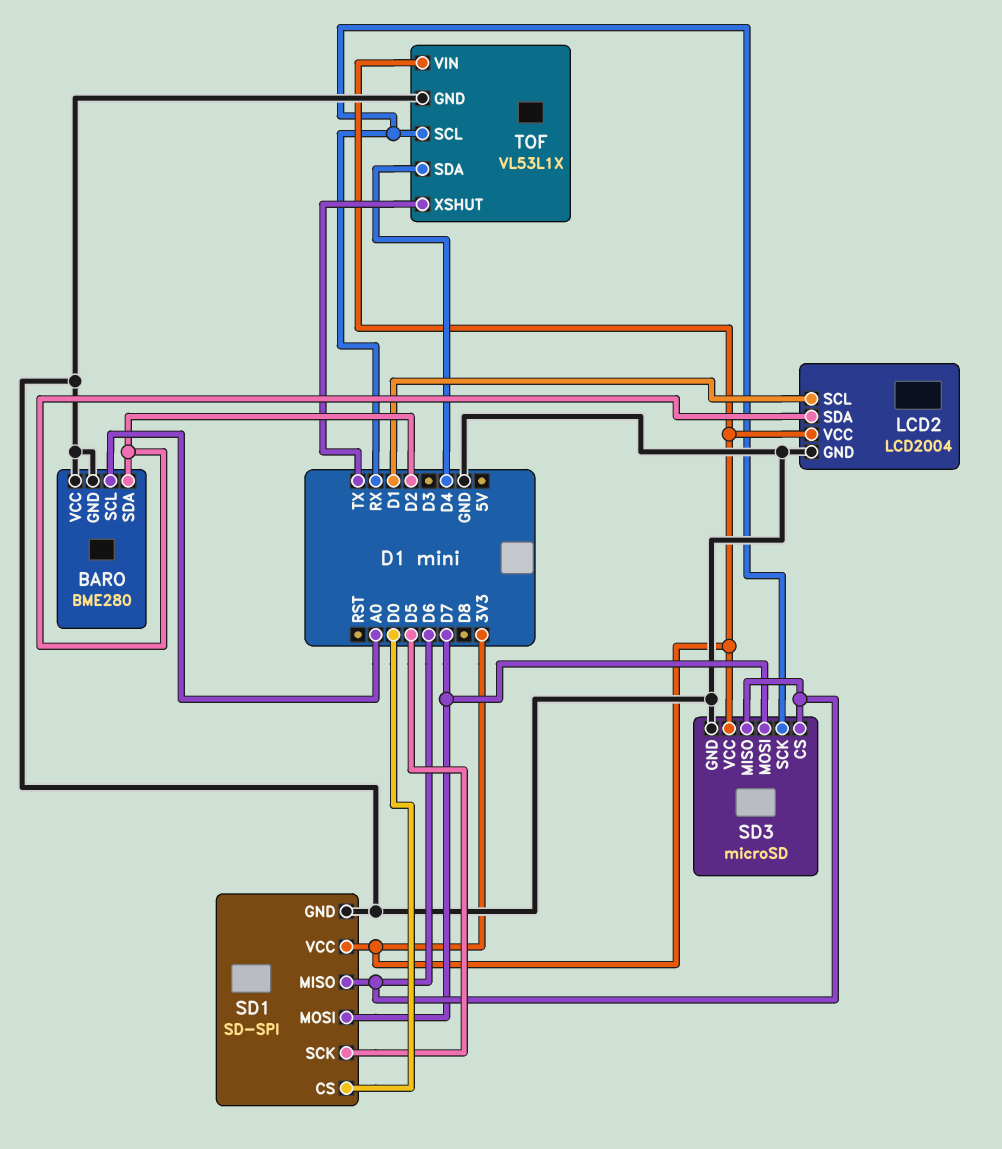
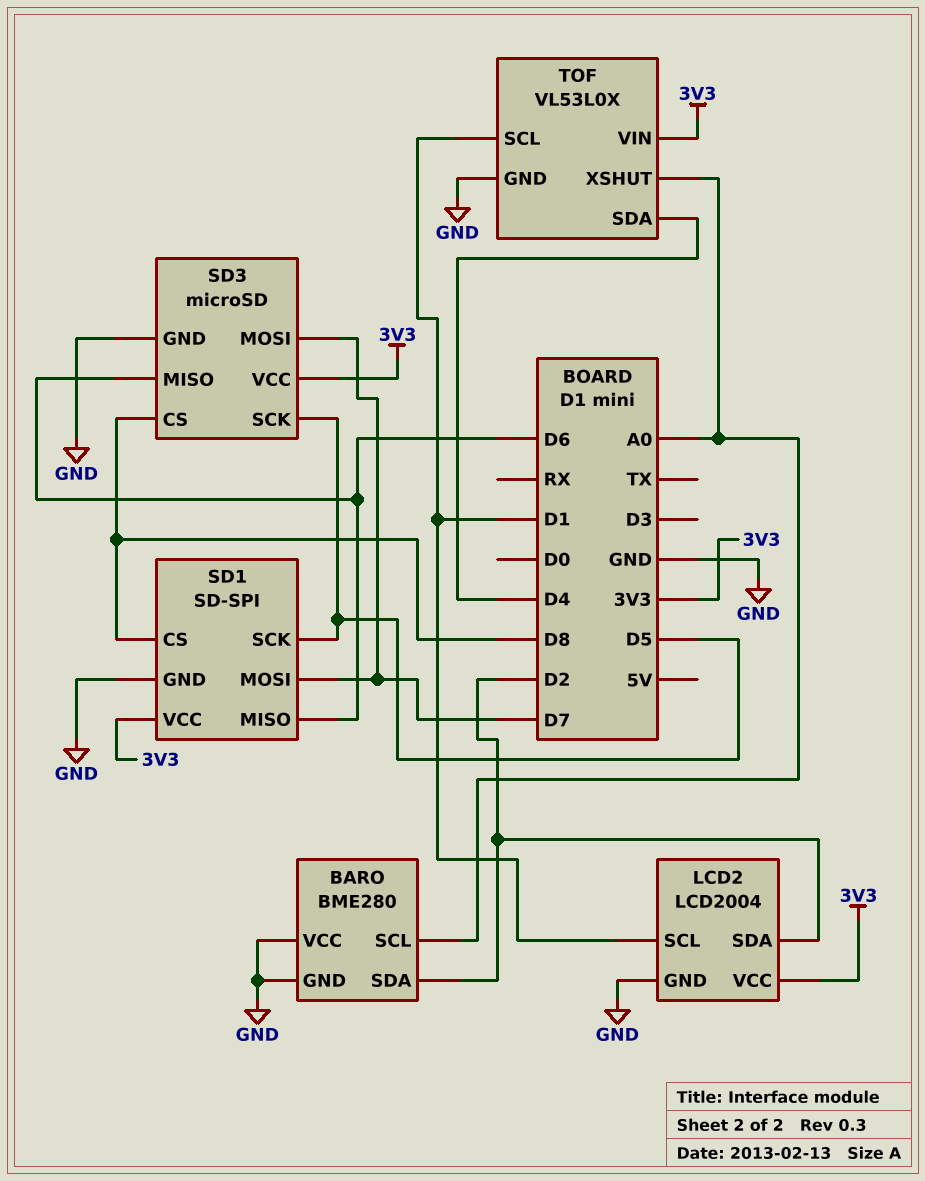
SD1 pin CS: D0 -> D8
SD3 pin CS: D6 -> D8
SD3 pin SCK: RX -> D5
TOF: VL53L1X -> VL53L0X
TOF pin SCL: RX -> D1
TOF pin XSHUT: TX -> A0

